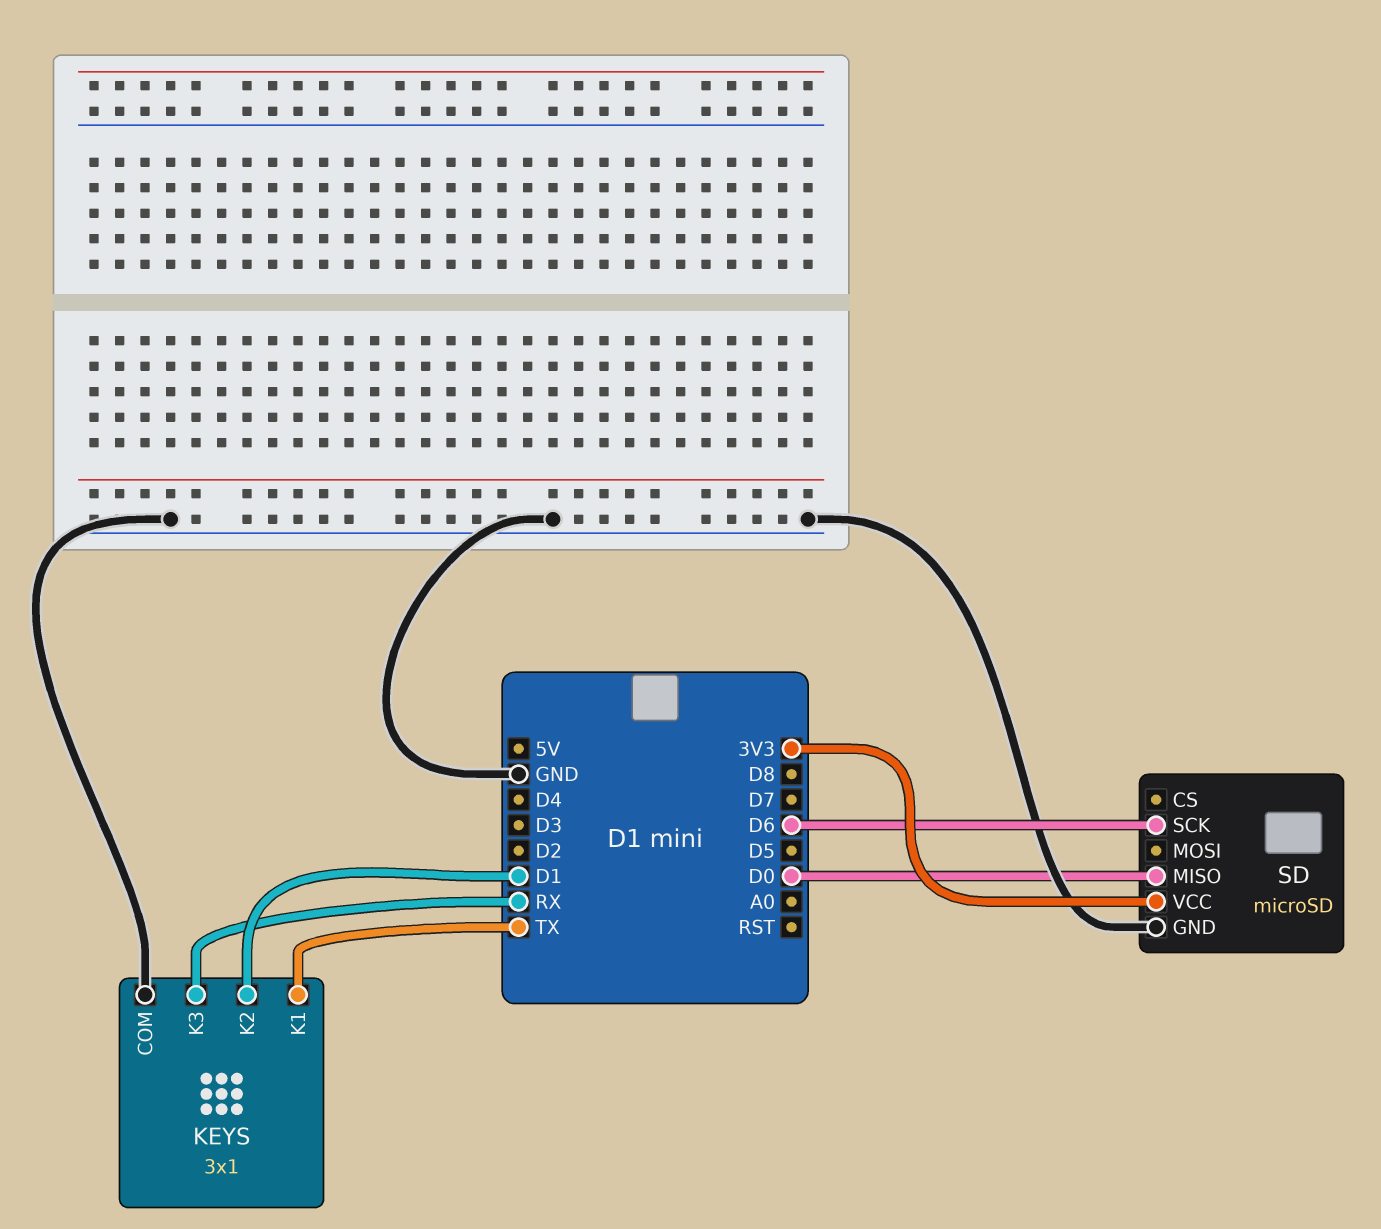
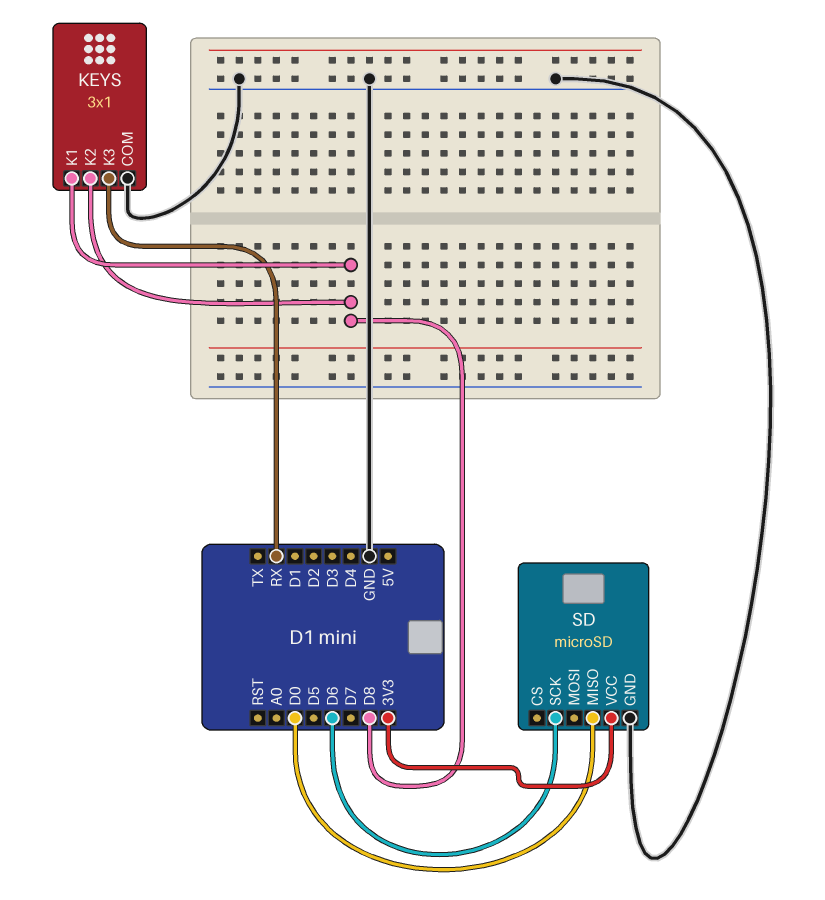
KEYS pin K1: TX -> D8
KEYS pin K2: D1 -> D8

